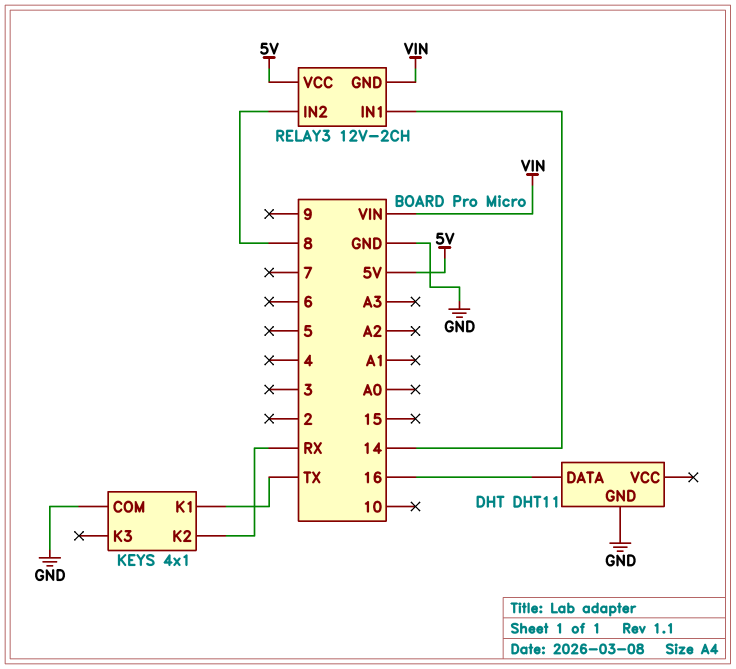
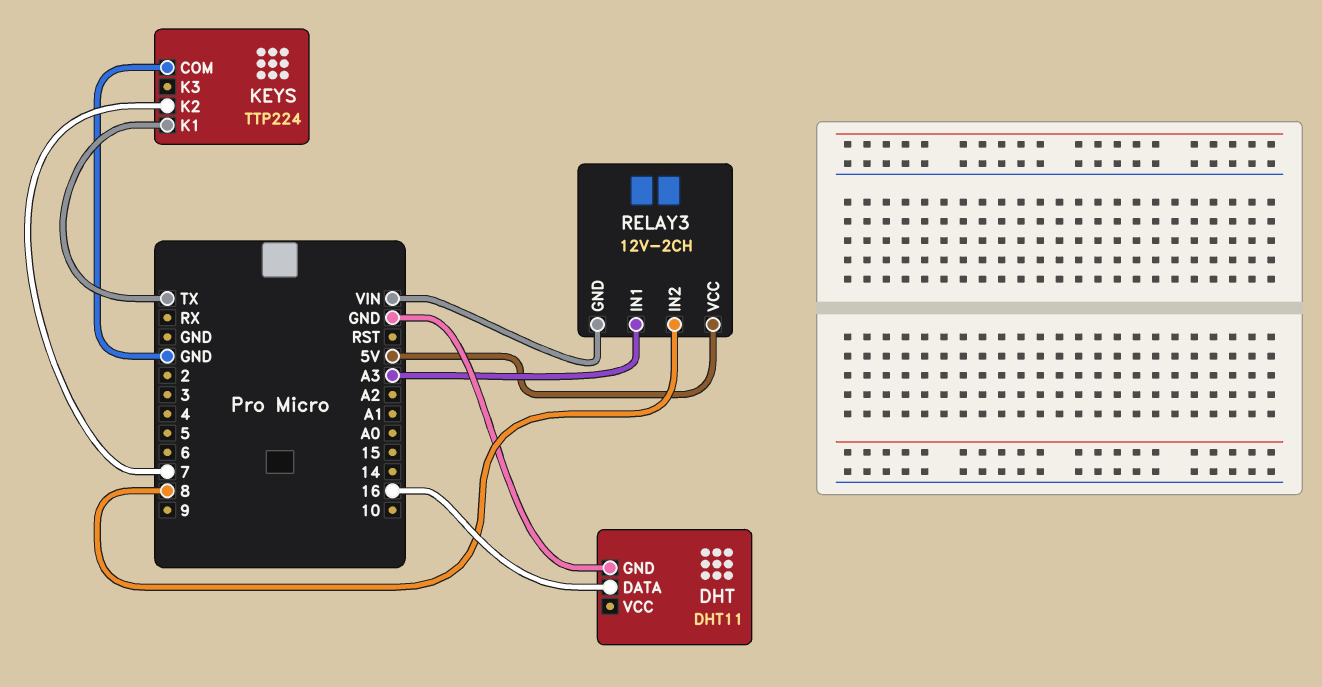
KEYS: 4x1 -> TTP224
KEYS pin K2: RX -> 7
RELAY3 pin IN1: 14 -> A3

